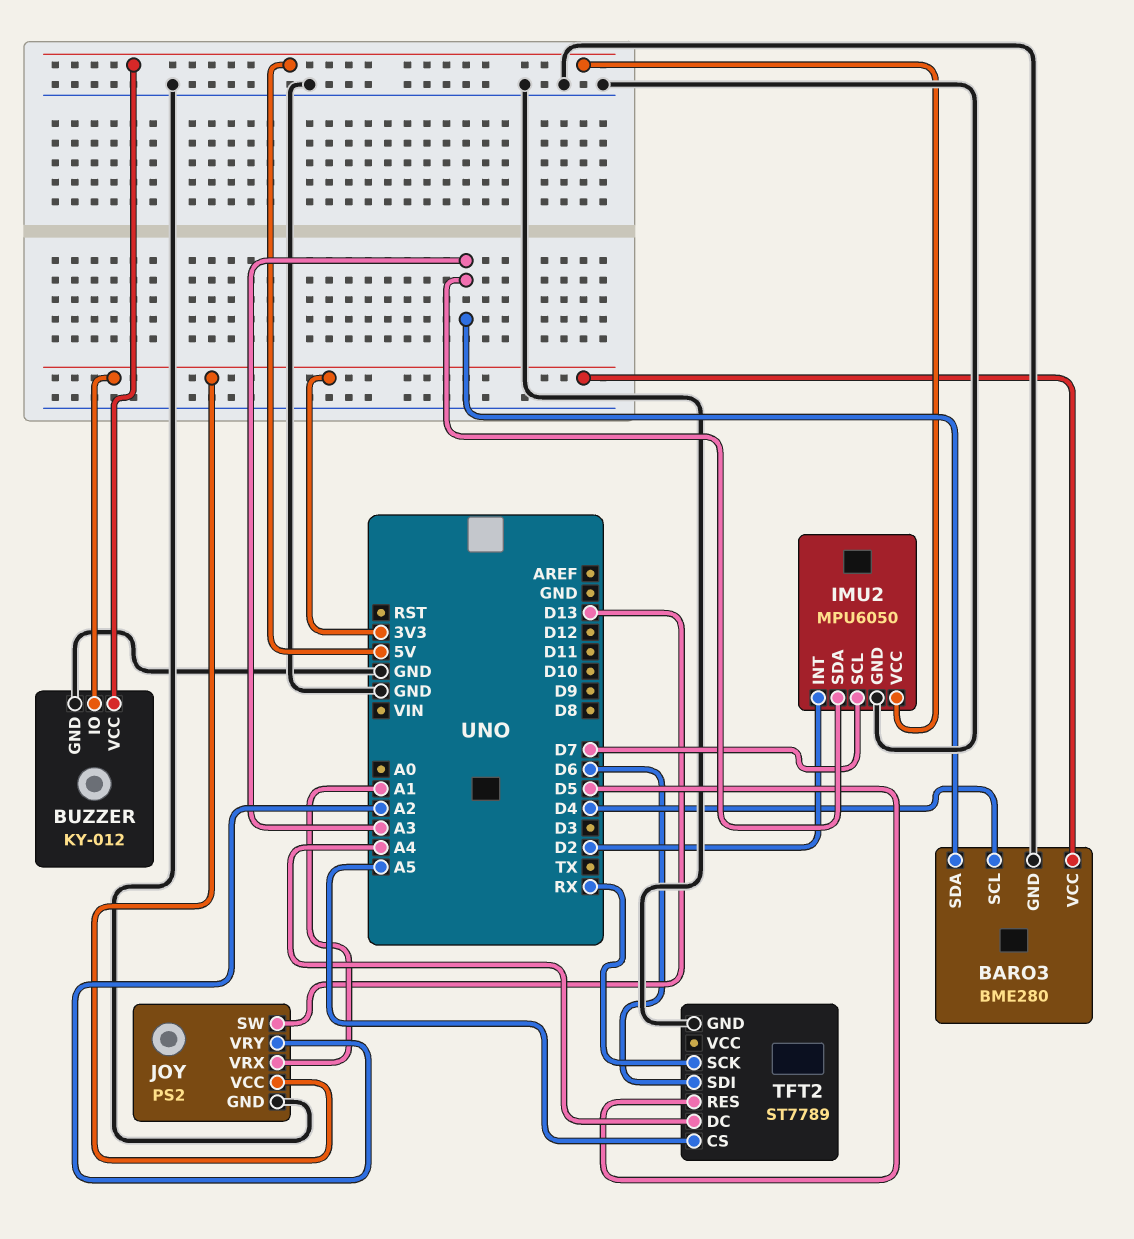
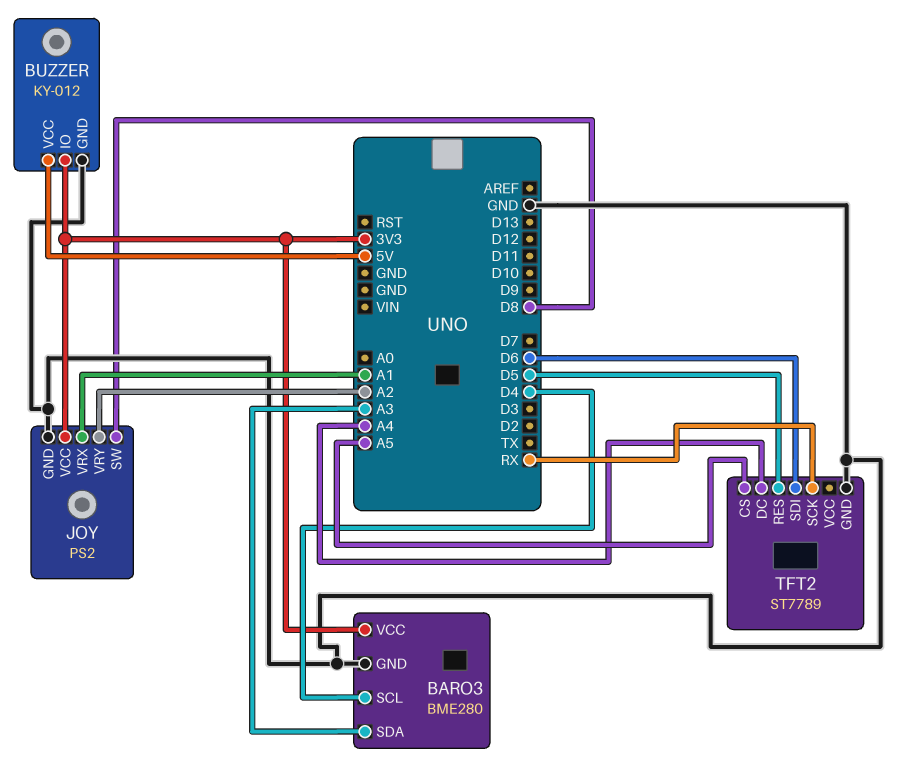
IMU2: MPU6050 -> none
IMU2 pin GND: GND -> none
IMU2 pin INT: D2 -> none
IMU2 pin SCL: D7 -> none
IMU2 pin SDA: A3 -> none
IMU2 pin VCC: 5V -> none
JOY pin SW: D13 -> D8

